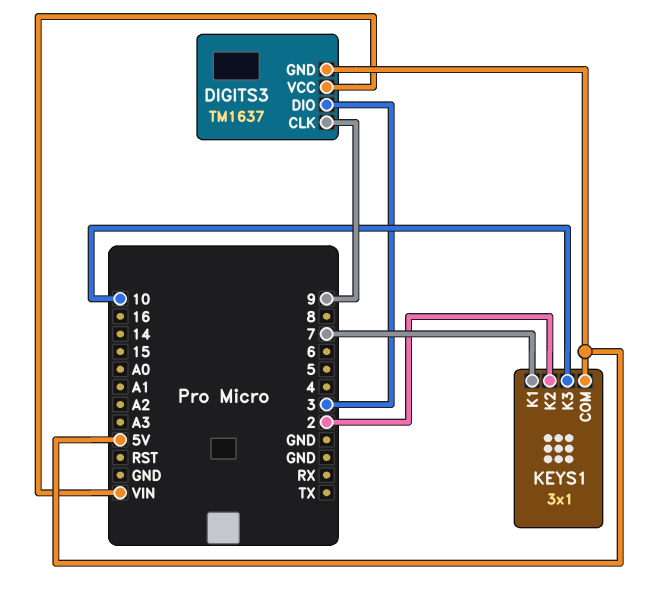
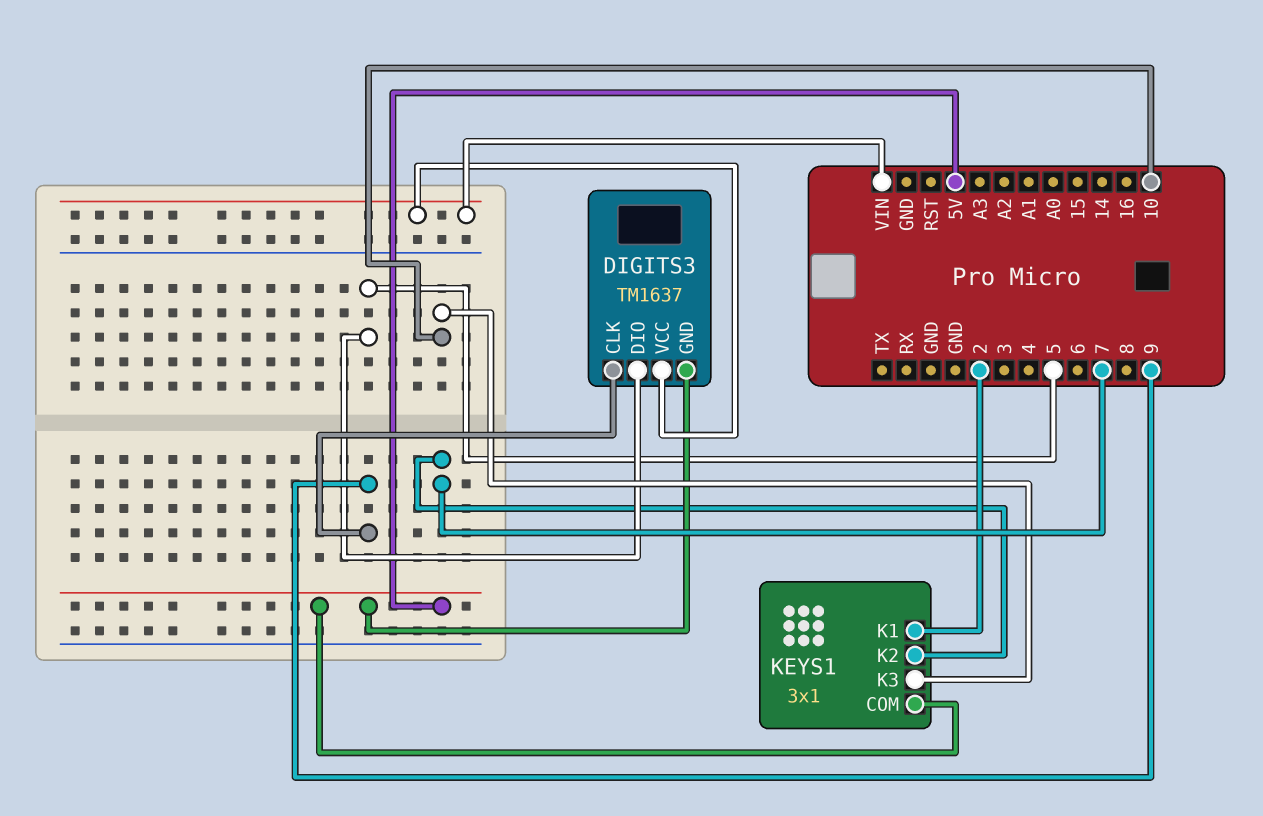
DIGITS3 pin DIO: 3 -> 5
KEYS1 pin K1: 7 -> 2
KEYS1 pin K2: 2 -> 7

